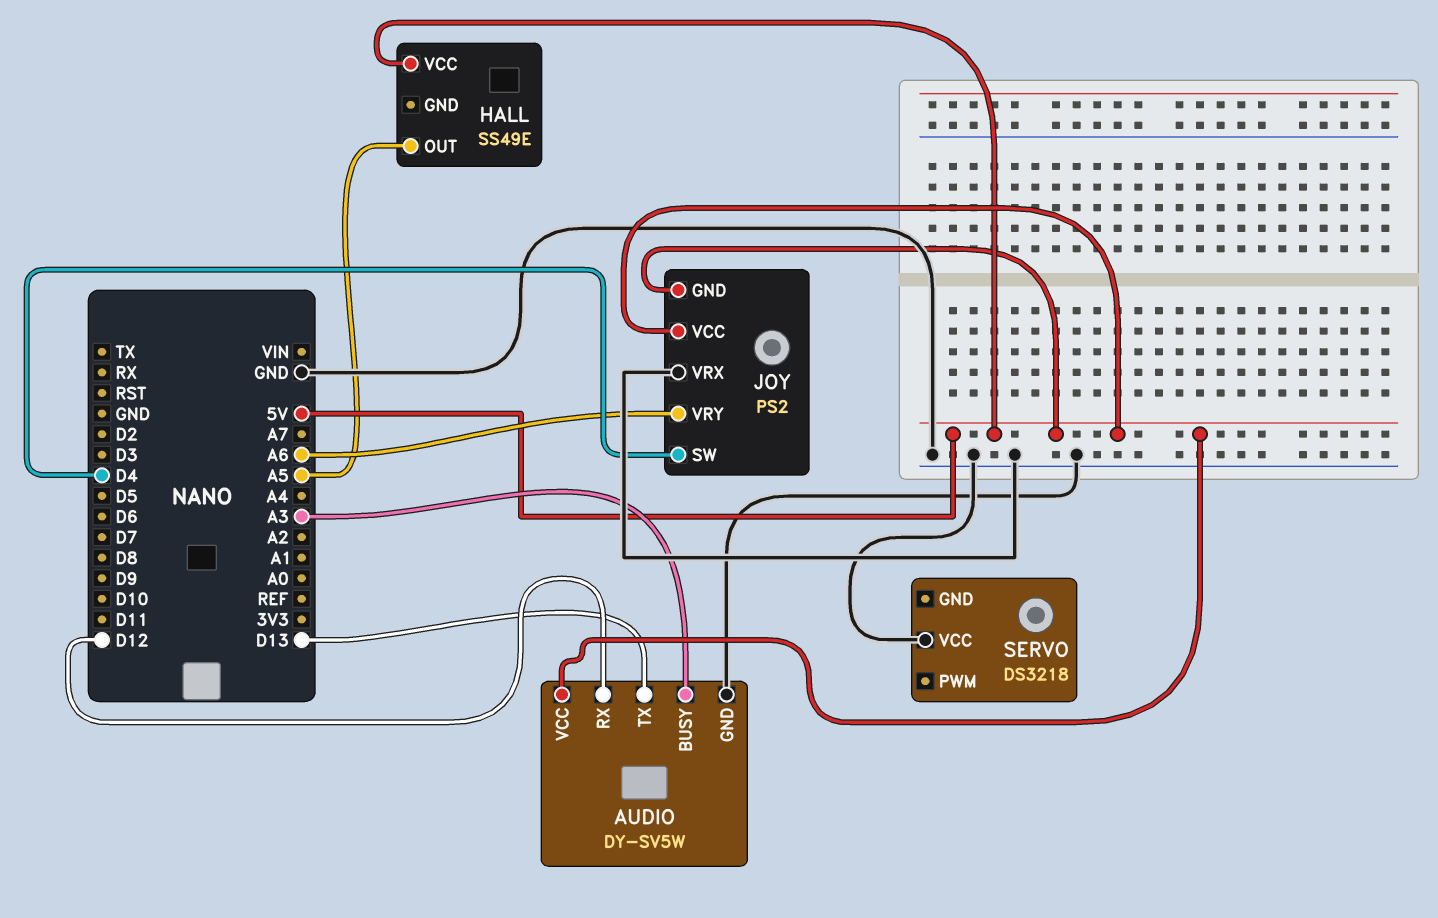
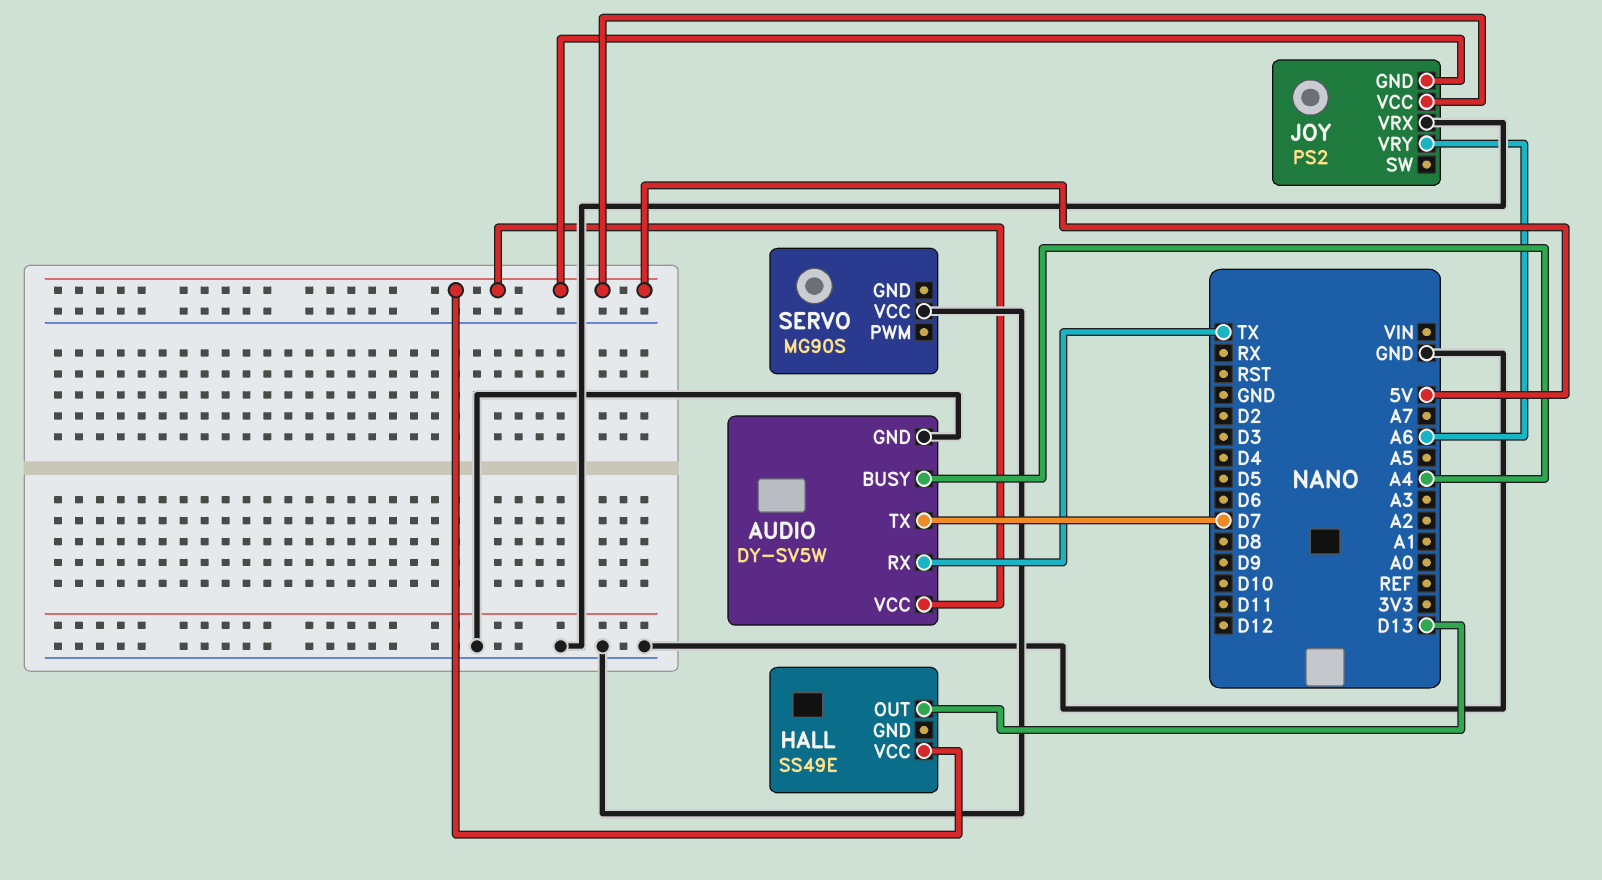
AUDIO pin BUSY: A3 -> A4
AUDIO pin RX: D12 -> TX
AUDIO pin TX: D13 -> D7
HALL pin OUT: A5 -> D13
JOY pin SW: D4 -> none
SERVO: DS3218 -> MG90S

